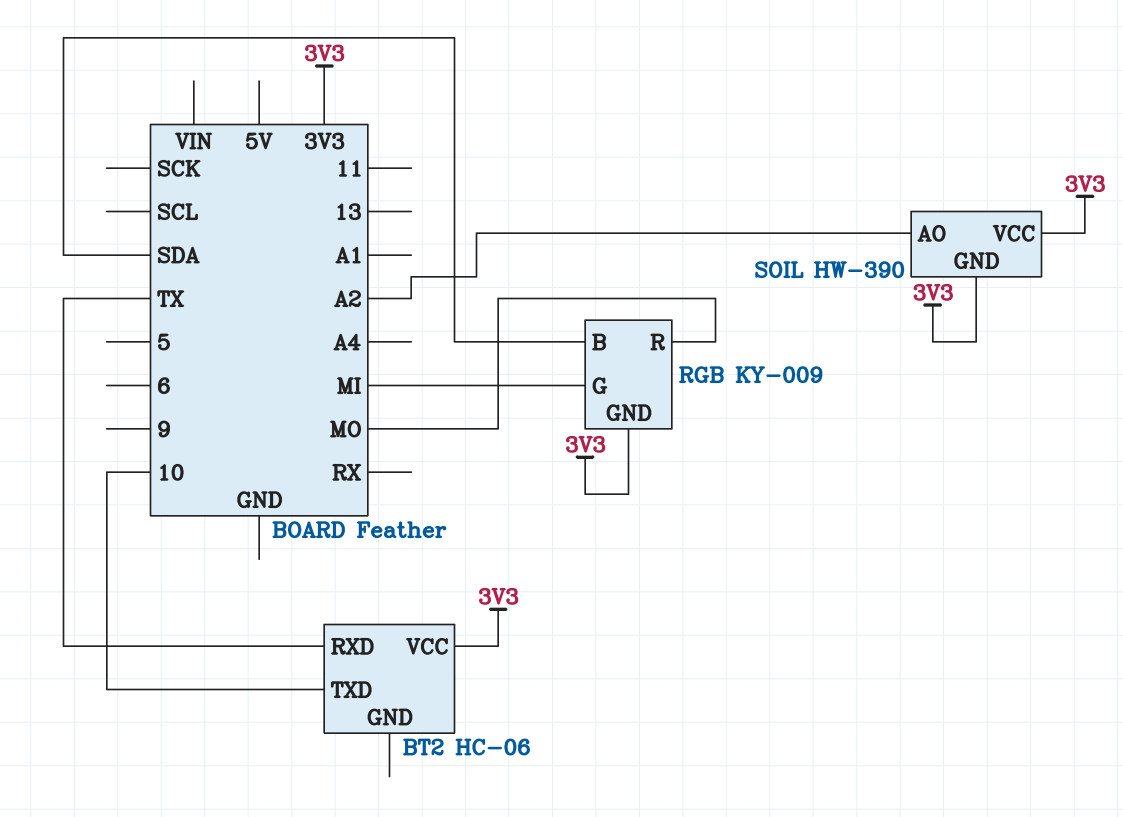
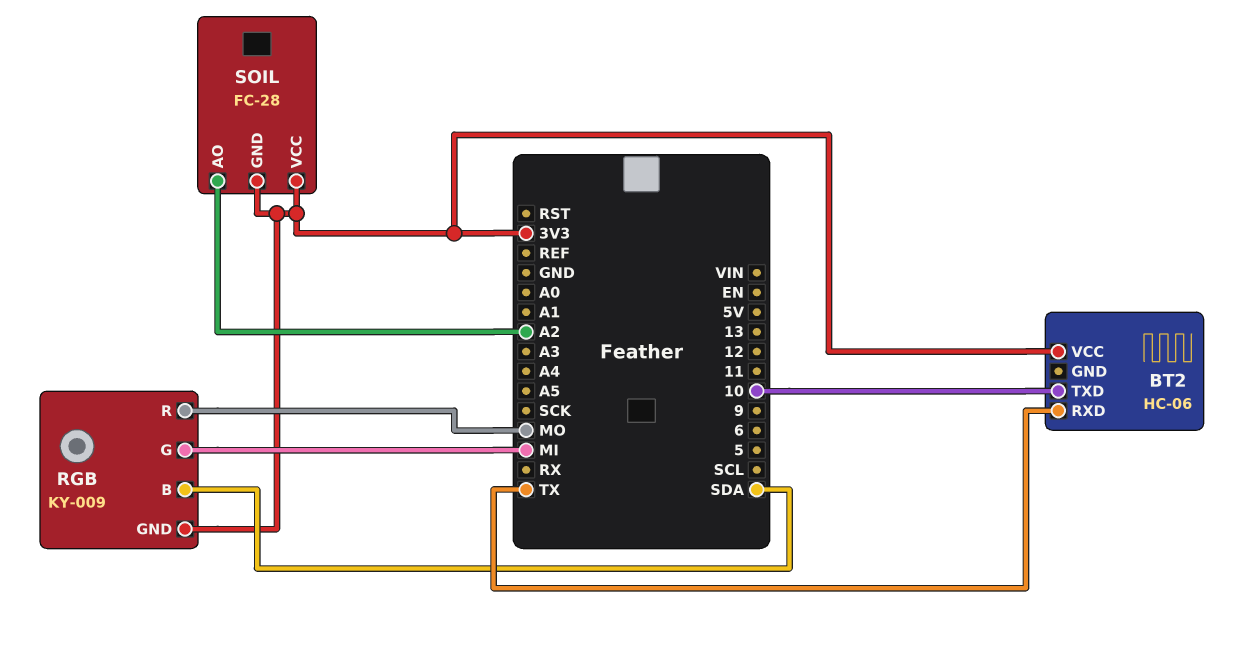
SOIL: HW-390 -> FC-28

